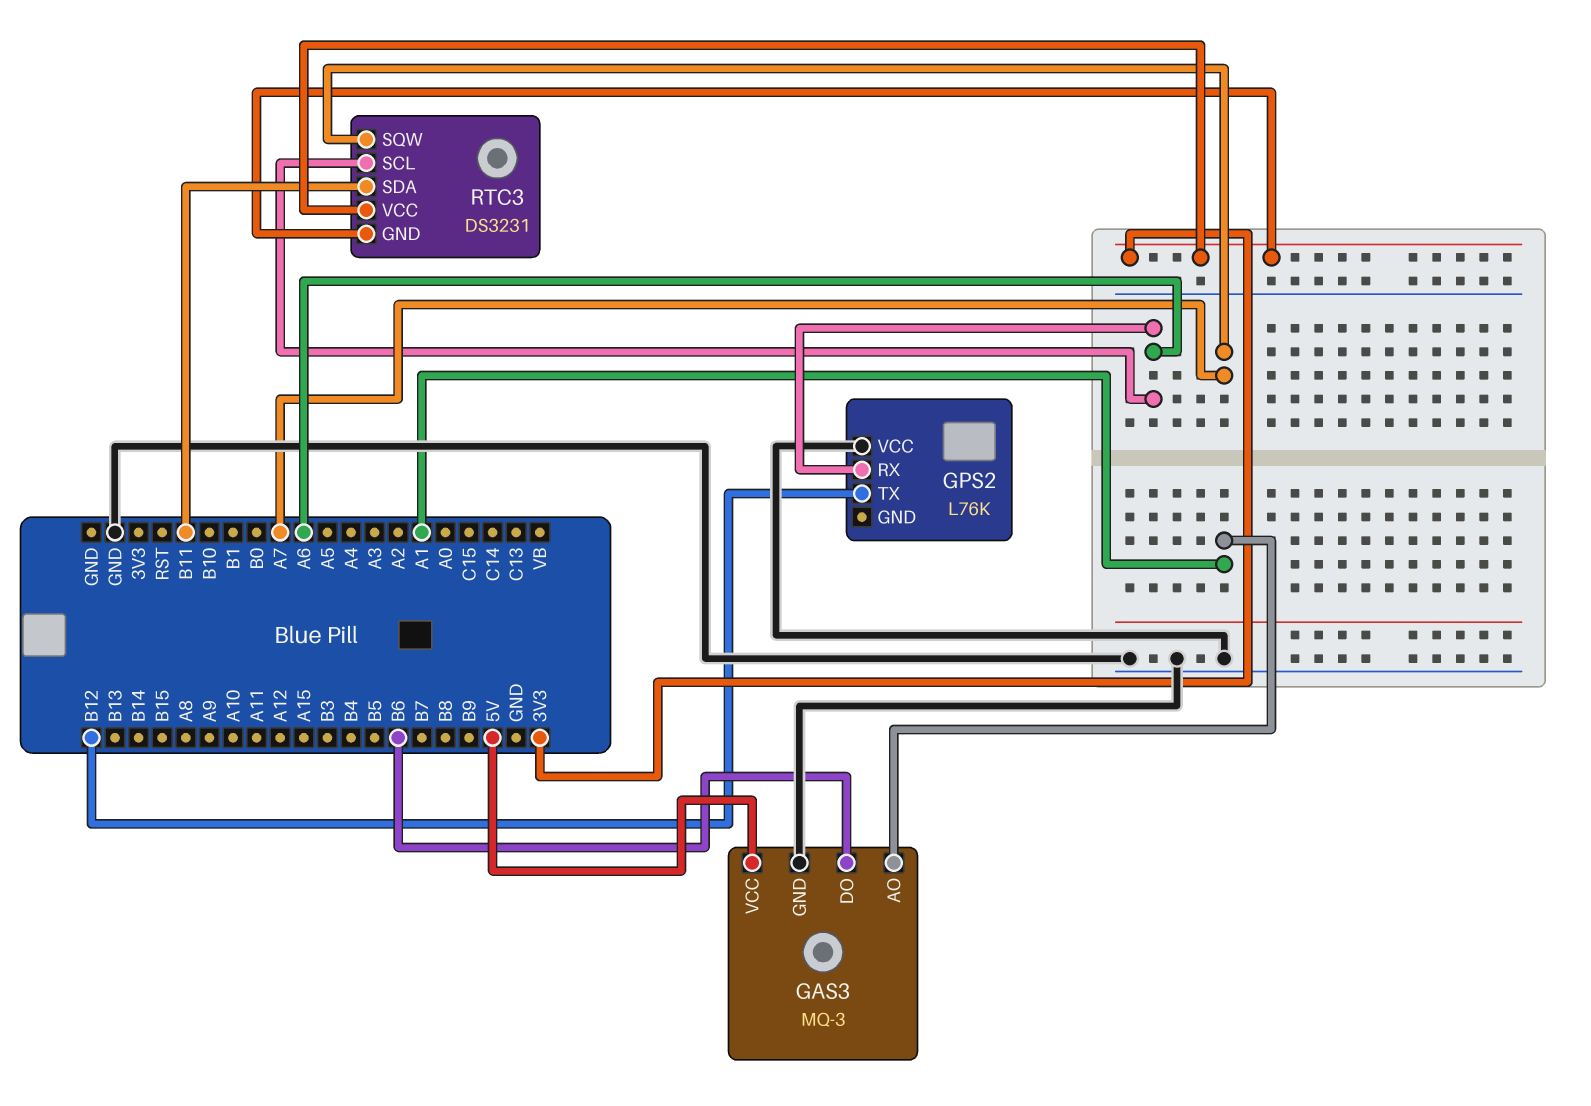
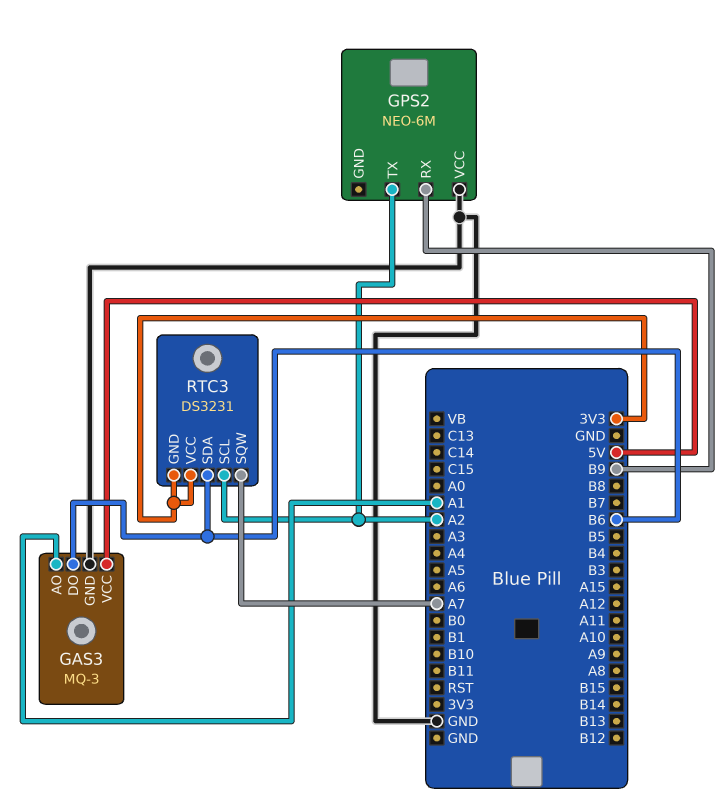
GPS2: L76K -> NEO-6M
GPS2 pin RX: A6 -> B9
GPS2 pin TX: B12 -> A2
RTC3 pin SCL: A6 -> A2
RTC3 pin SDA: B11 -> B6

